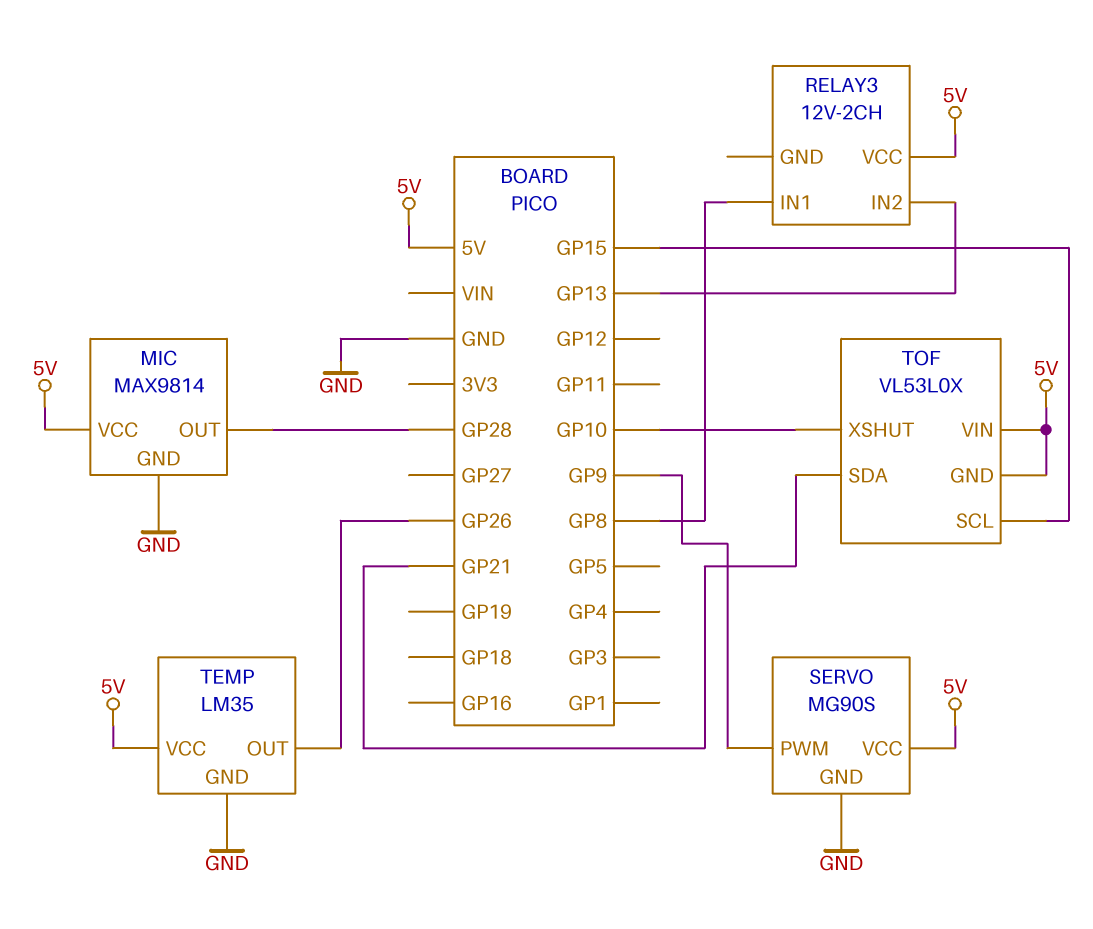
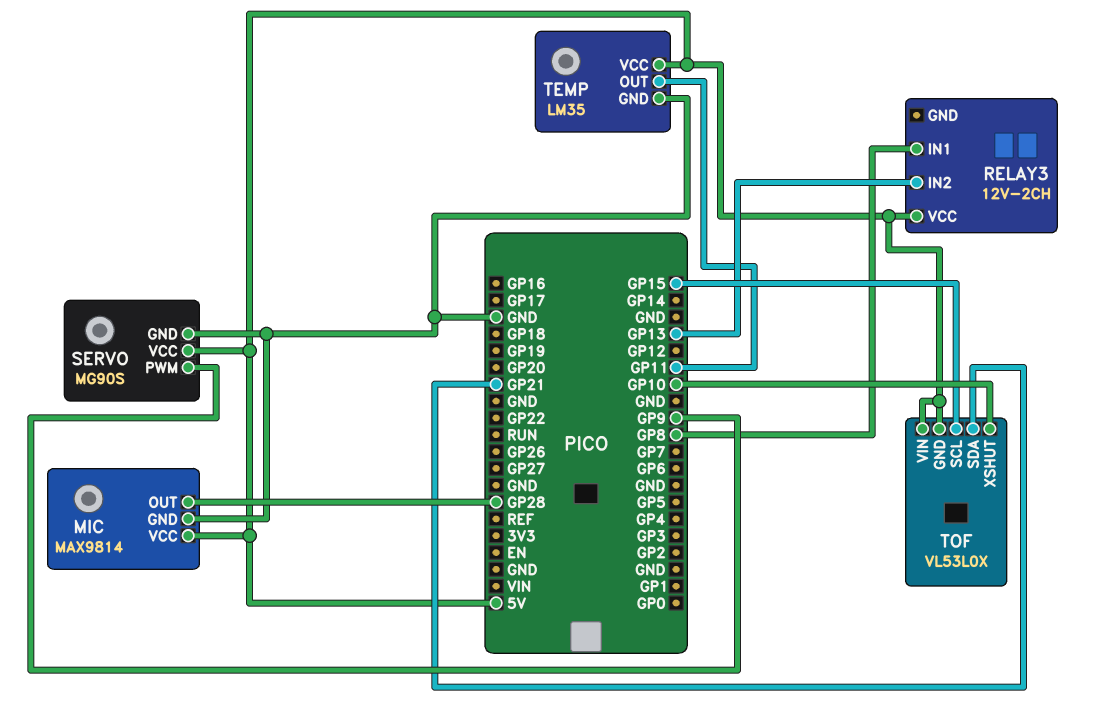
TEMP pin OUT: GP26 -> GP11

